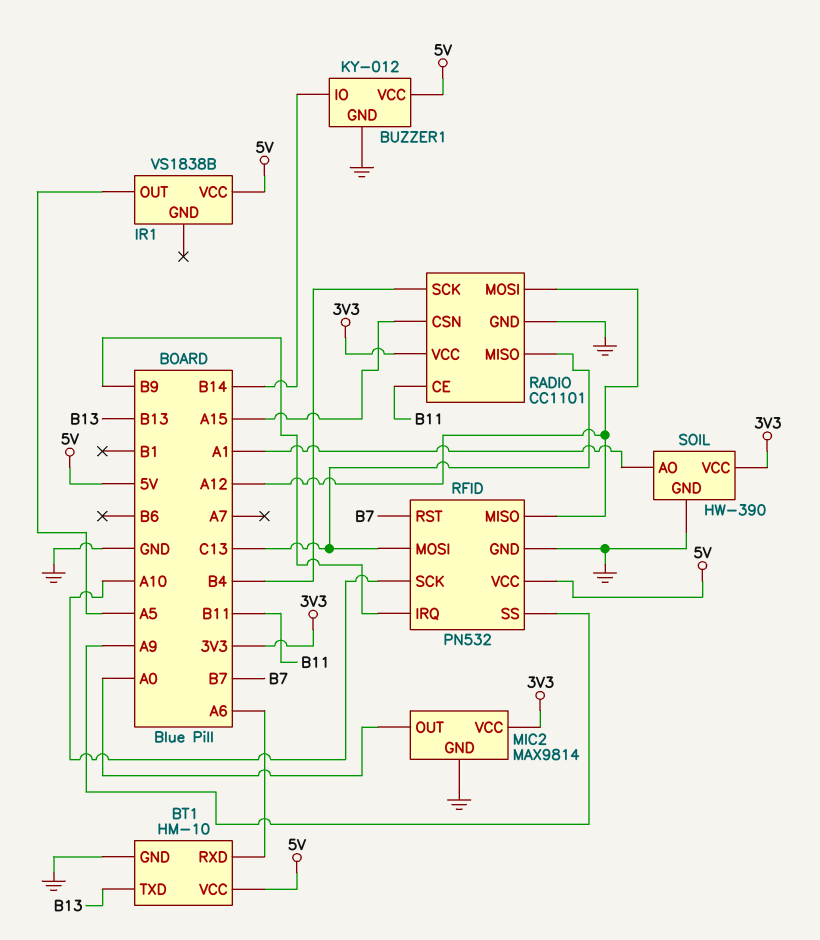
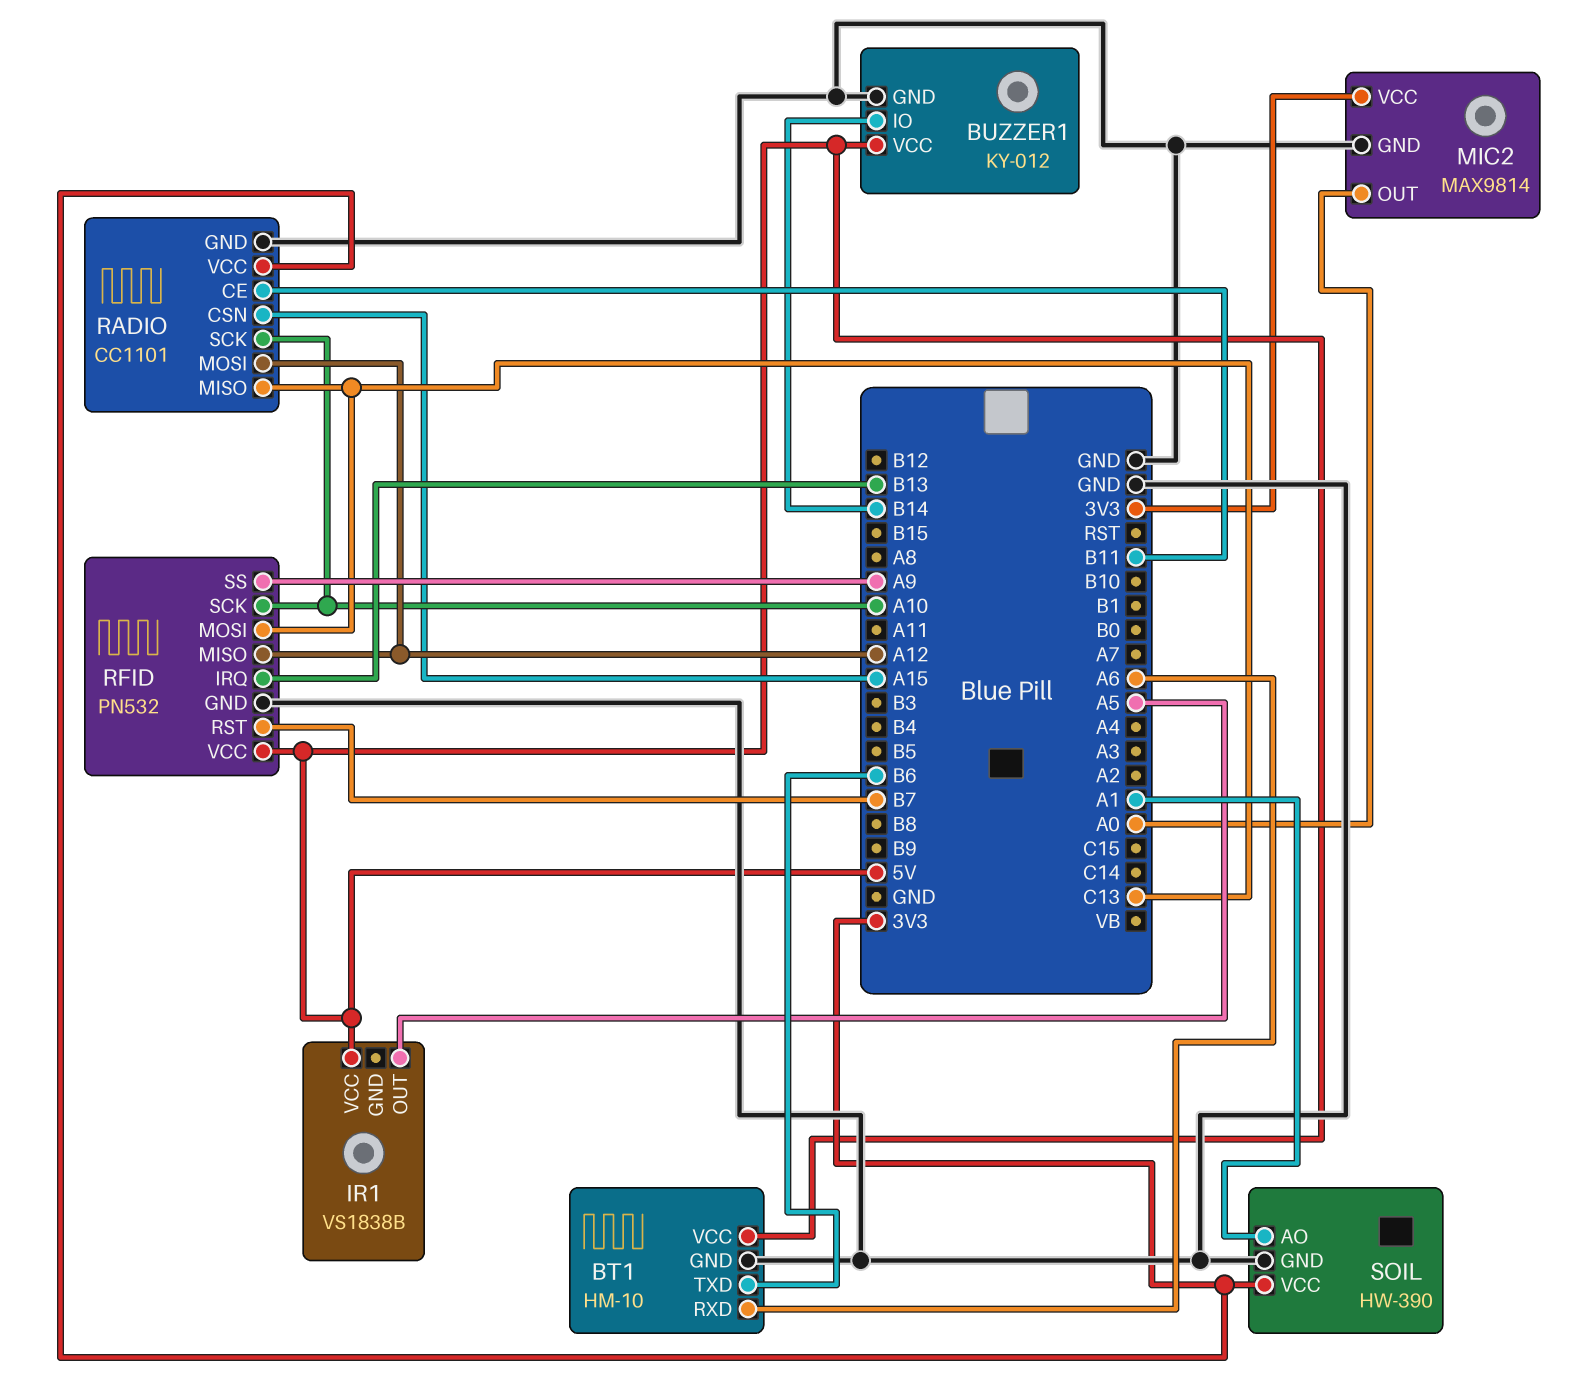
BT1 pin TXD: B13 -> B6
RADIO pin SCK: B4 -> A10
RFID pin IRQ: B9 -> B13

